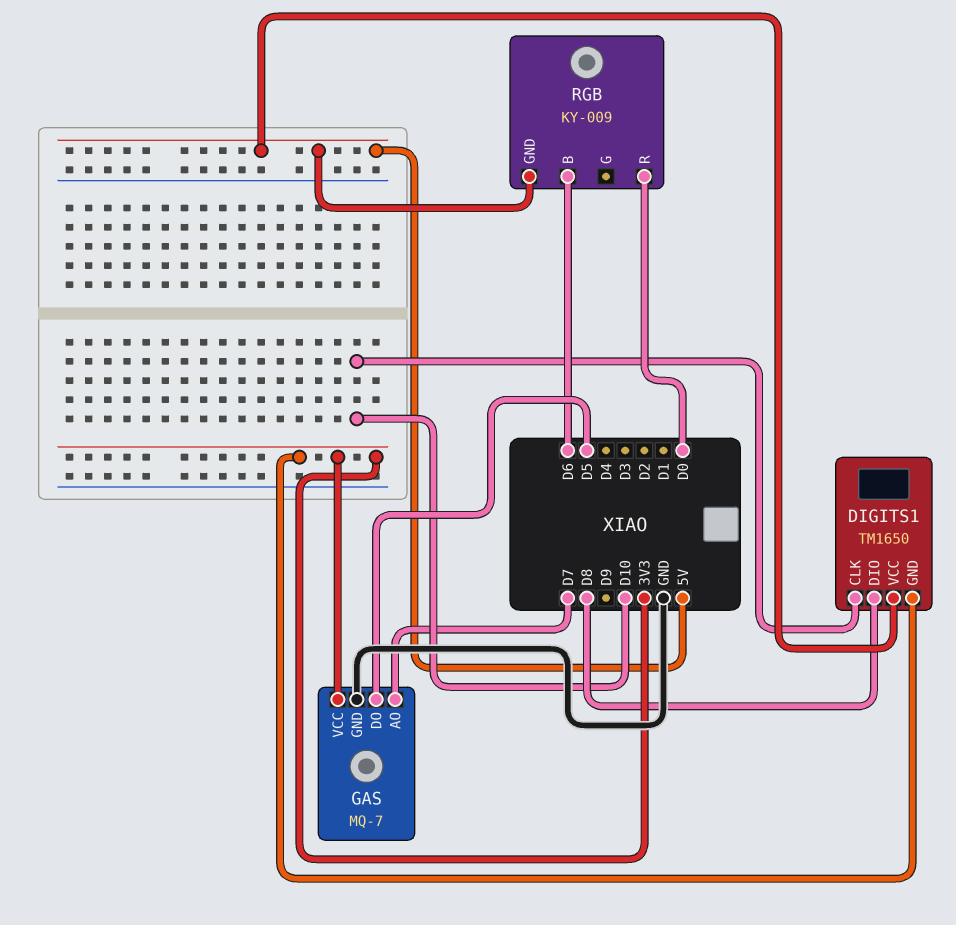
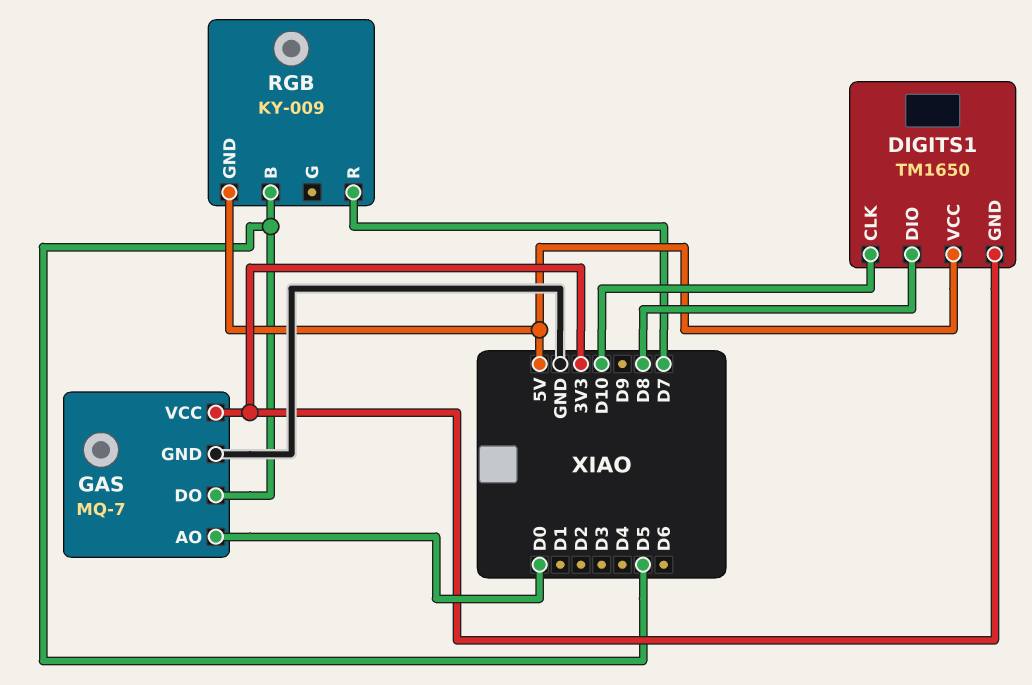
GAS pin AO: D7 -> D0
RGB pin B: D6 -> D5
RGB pin R: D0 -> D7

